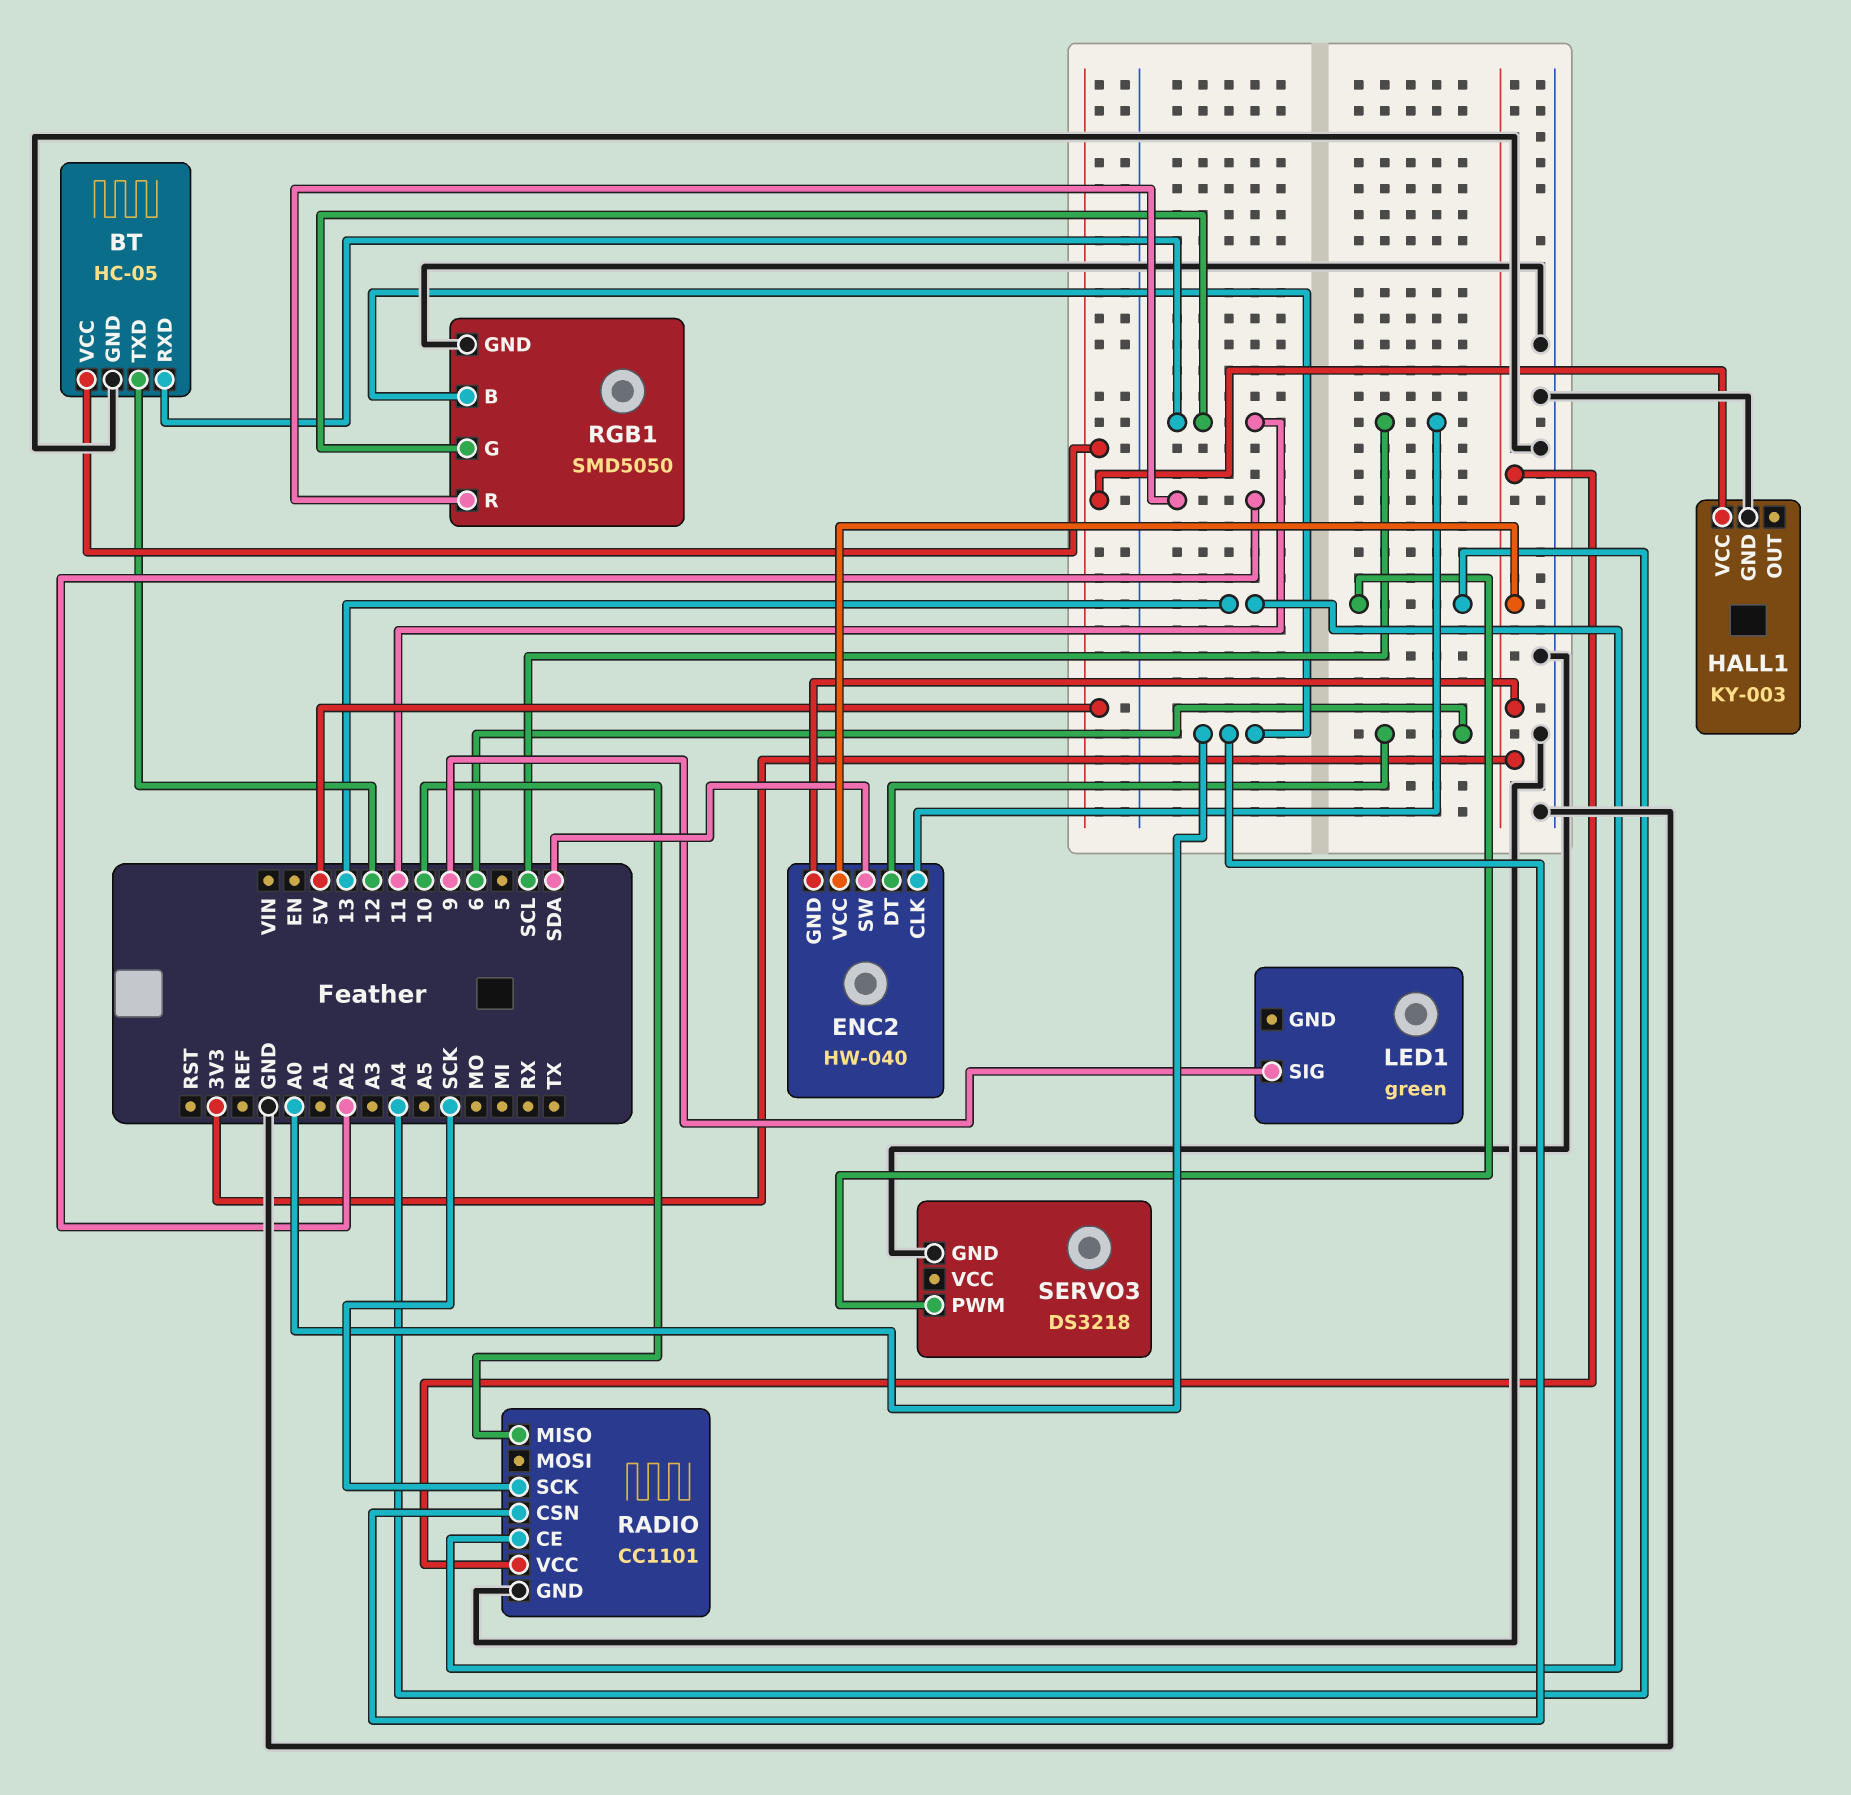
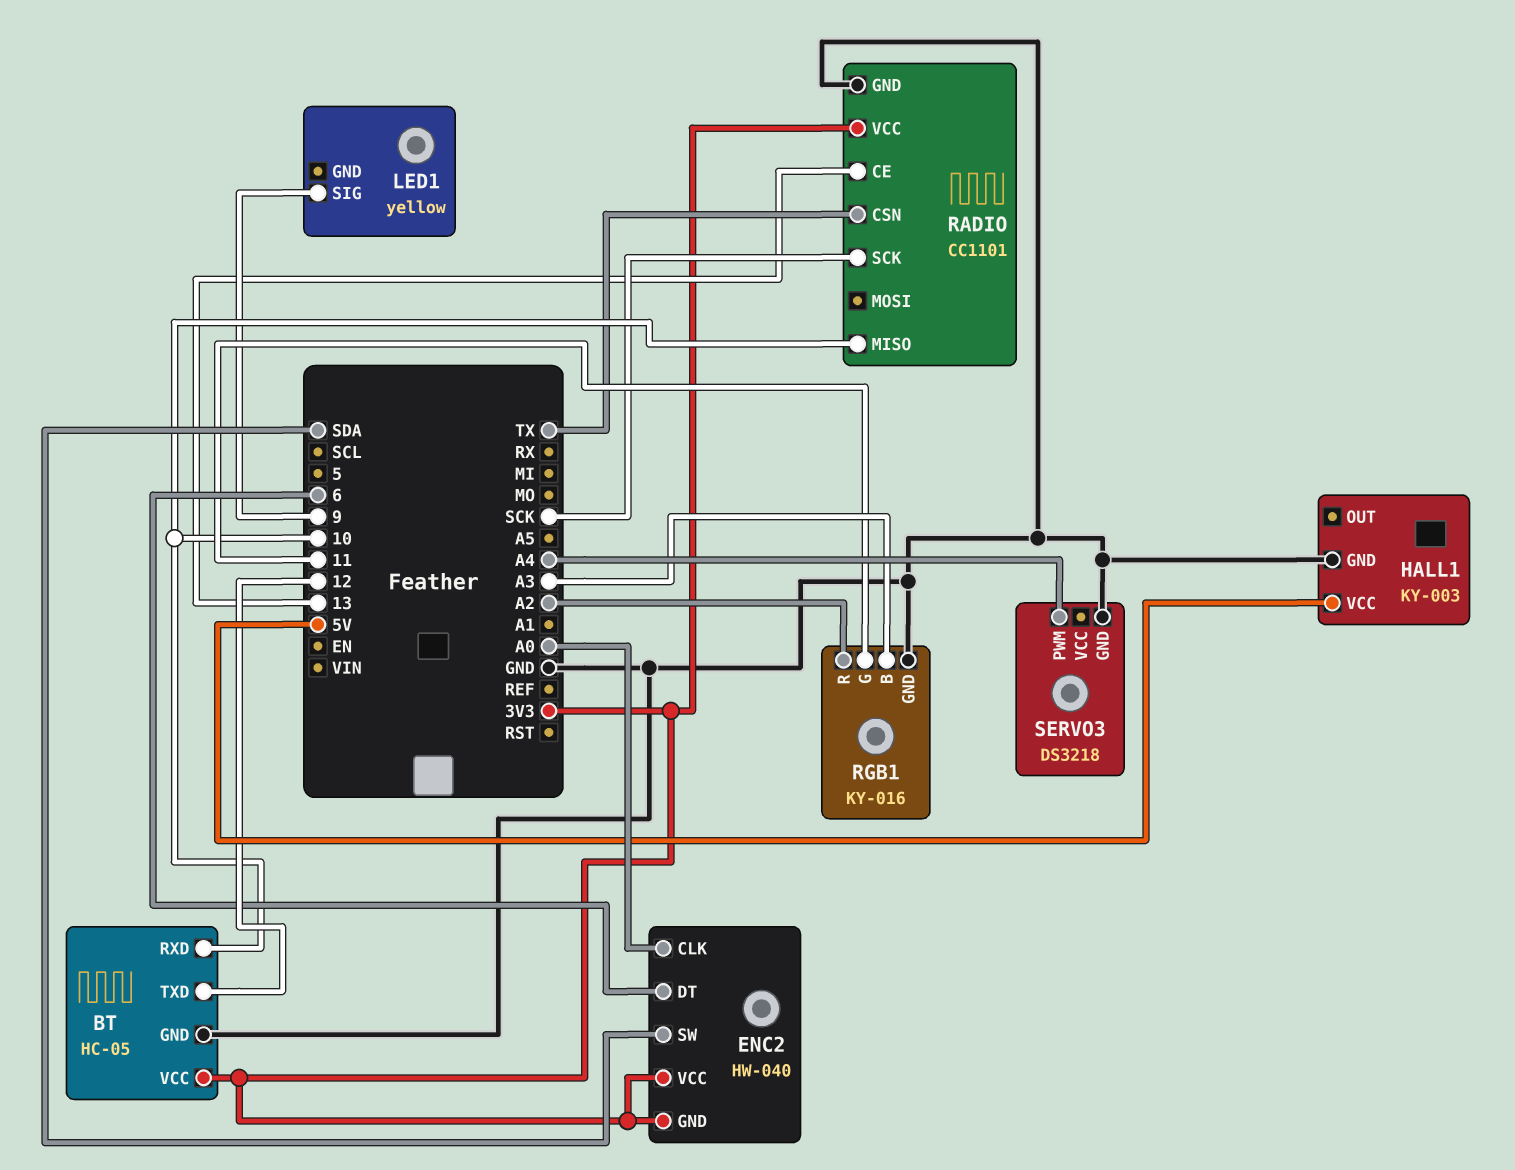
BT pin RXD: 11 -> 10
BT pin VCC: 5V -> 3V3
ENC2 pin CLK: SCL -> A0
LED1: green -> yellow
RADIO pin CSN: A0 -> TX
RGB1: SMD5050 -> KY-016
RGB1 pin B: A0 -> A3

